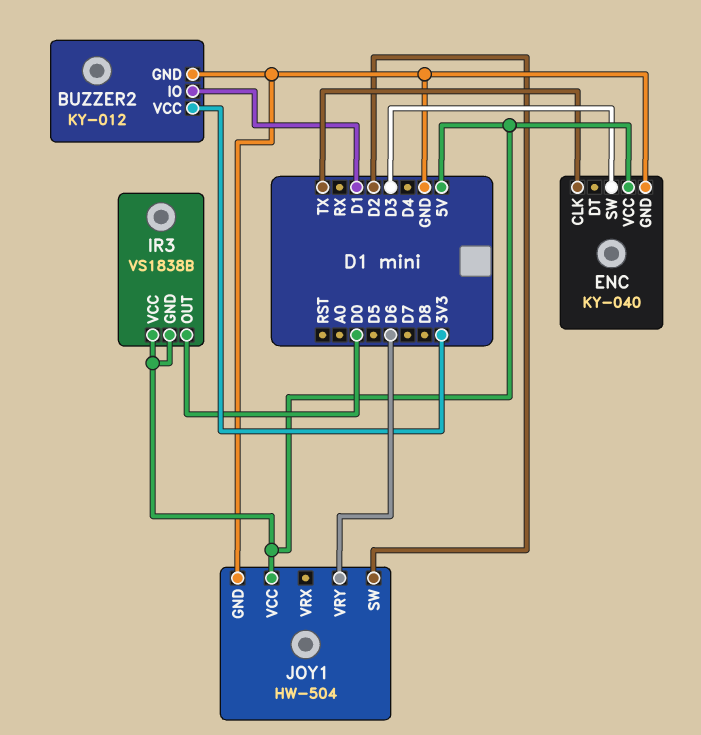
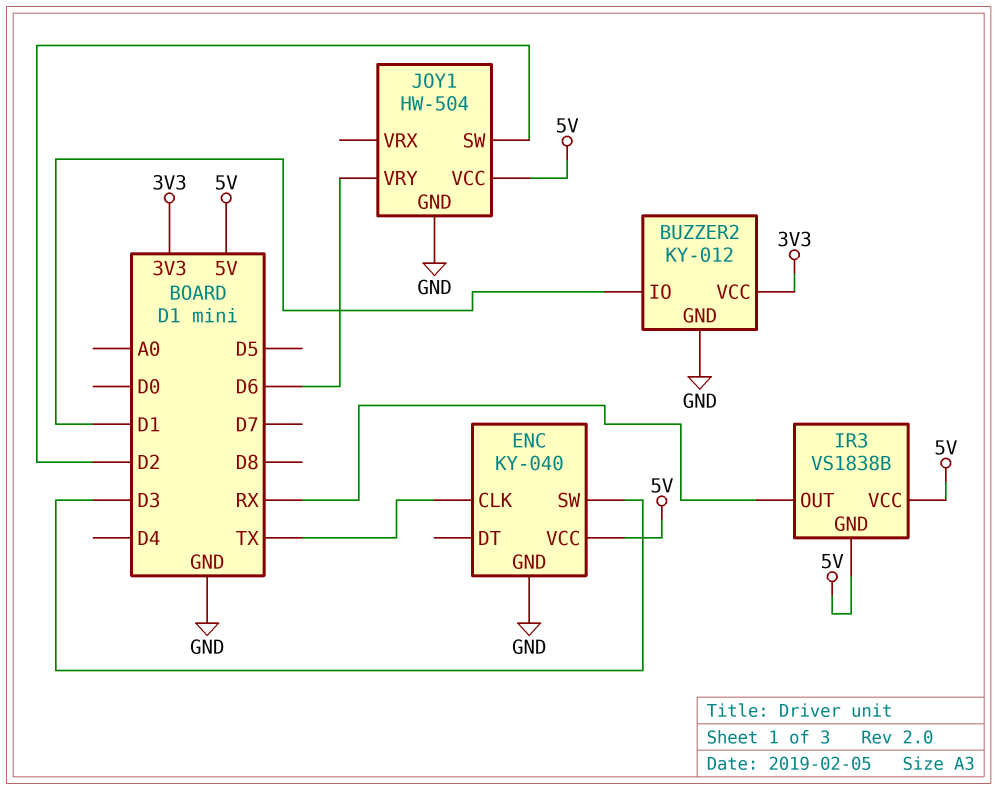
IR3 pin OUT: D0 -> RX

